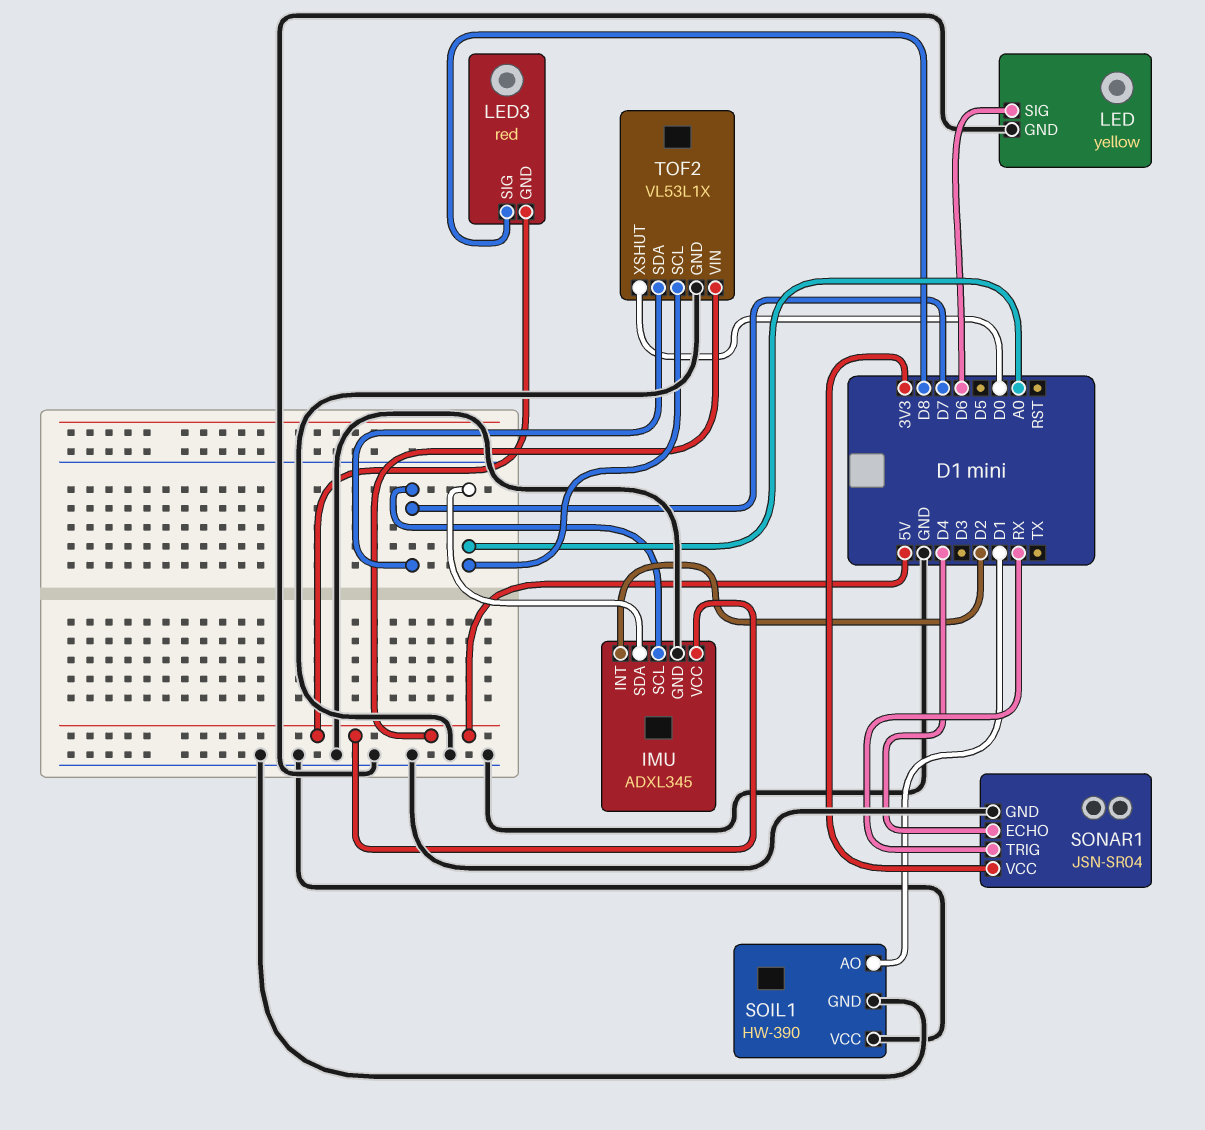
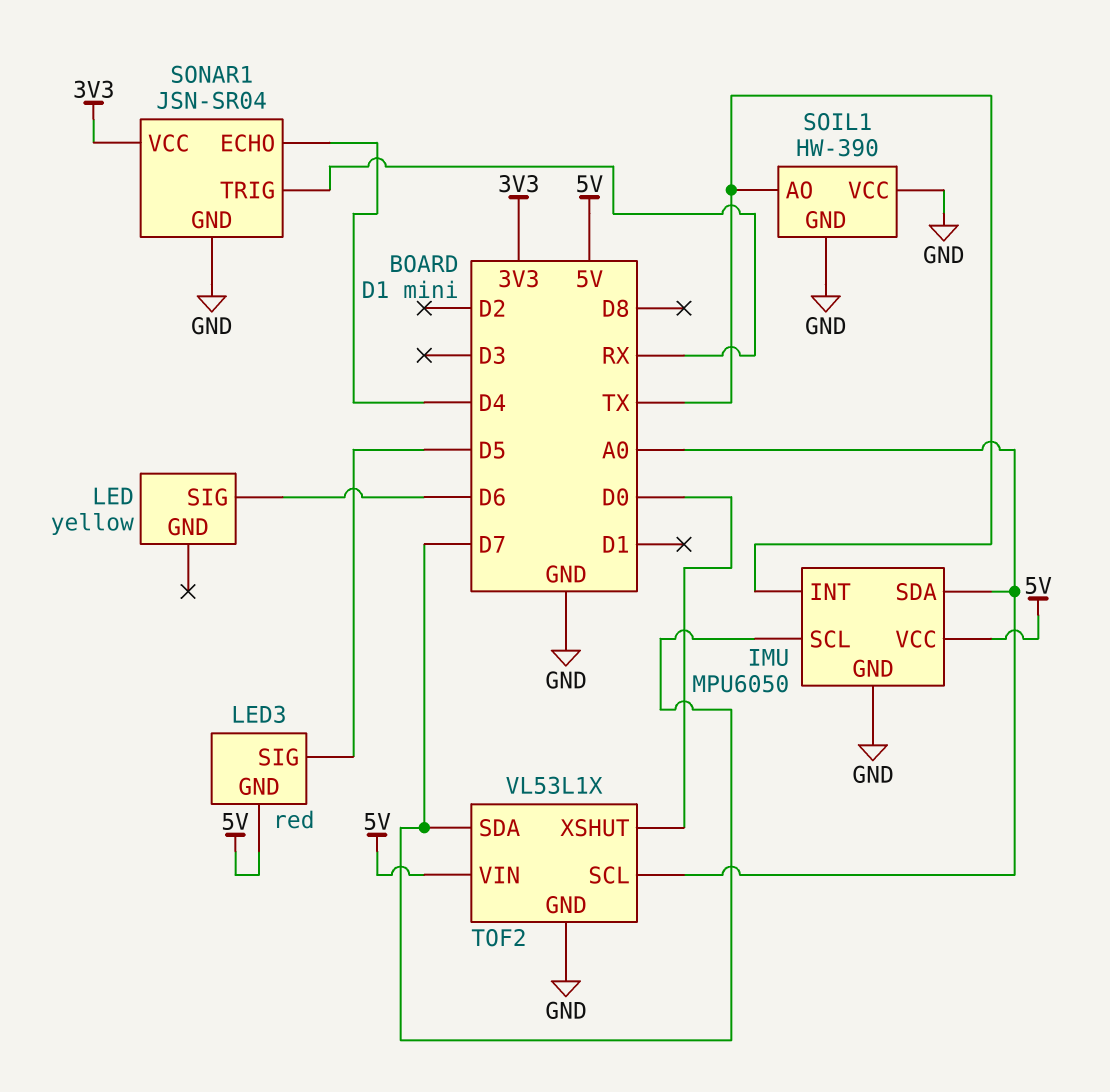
IMU: ADXL345 -> MPU6050
IMU pin INT: D2 -> TX
LED pin GND: GND -> none
LED3 pin SIG: D8 -> D5
SOIL1 pin AO: D1 -> TX

